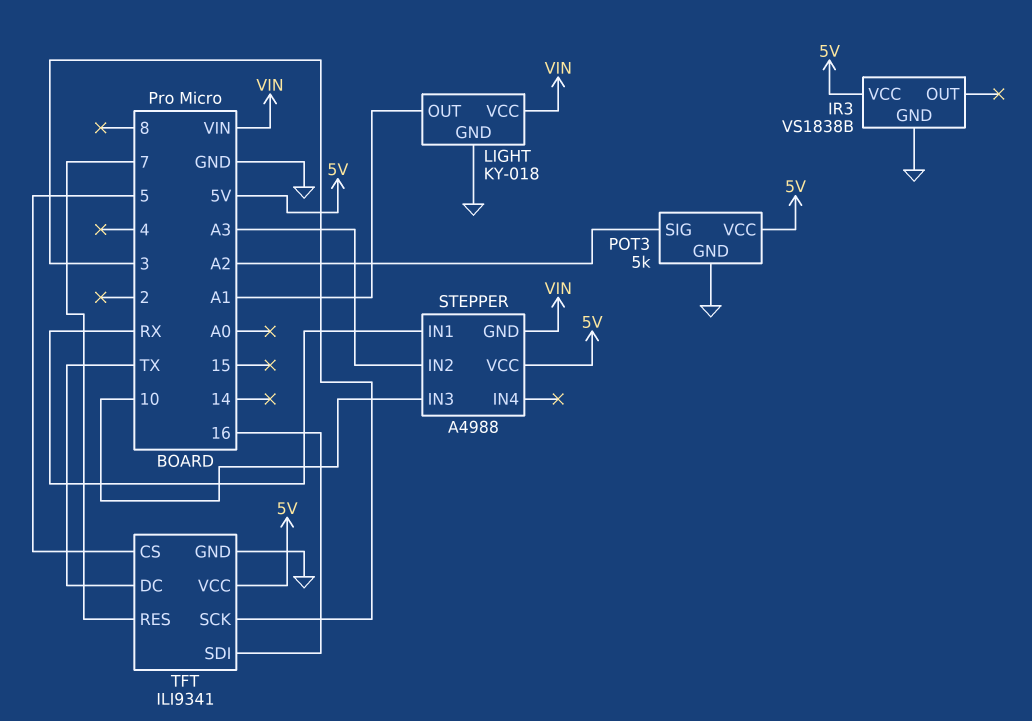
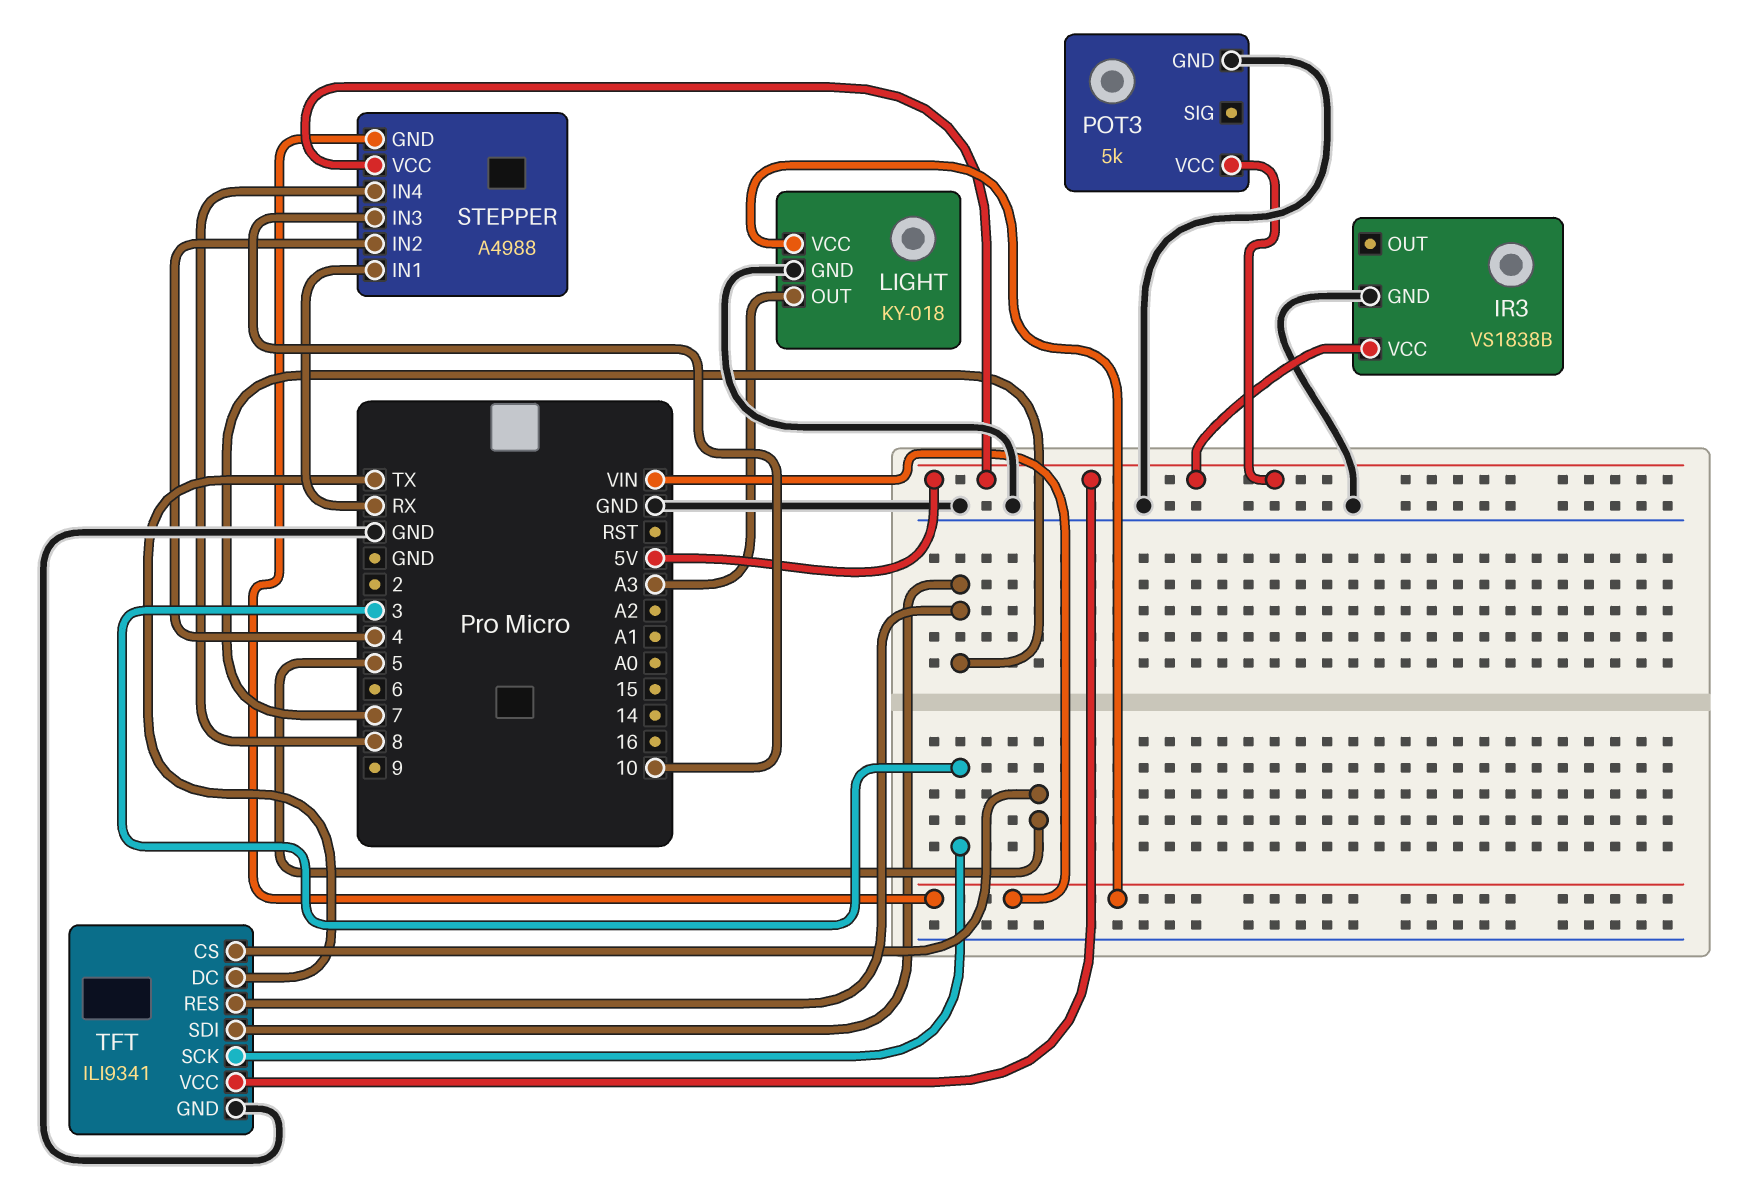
LIGHT pin OUT: A1 -> A3
POT3 pin SIG: A2 -> none
STEPPER pin IN2: A3 -> 4
STEPPER pin IN4: none -> 8
TFT pin SDI: 16 -> 7

